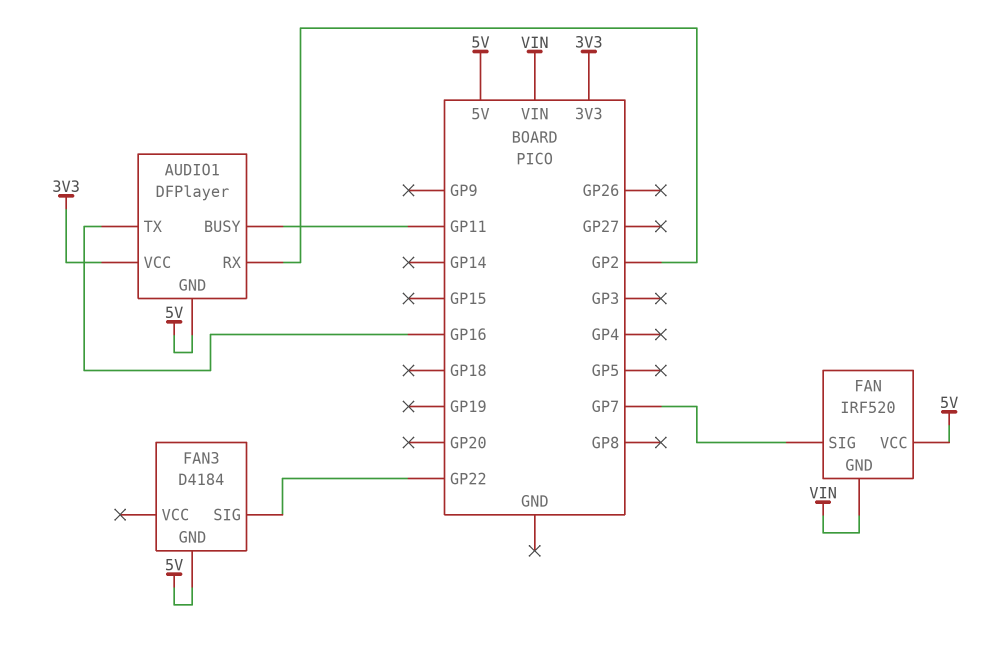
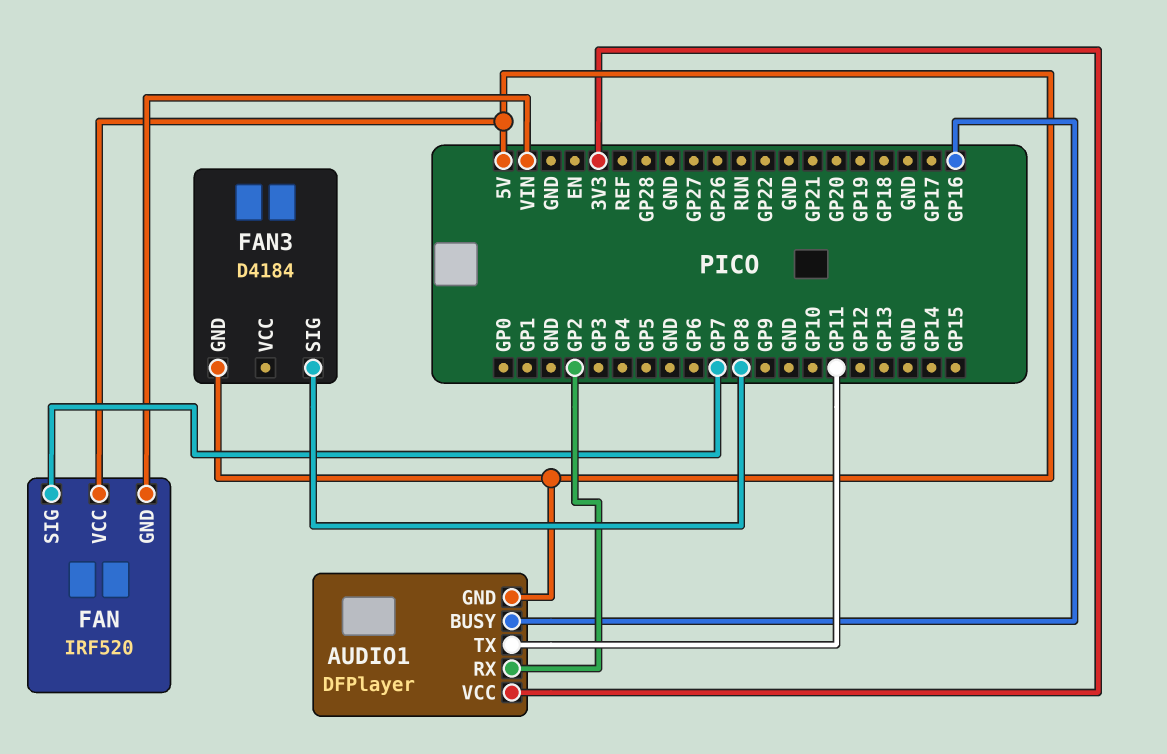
AUDIO1 pin BUSY: GP11 -> GP16
AUDIO1 pin TX: GP16 -> GP11
FAN3 pin SIG: GP22 -> GP8

